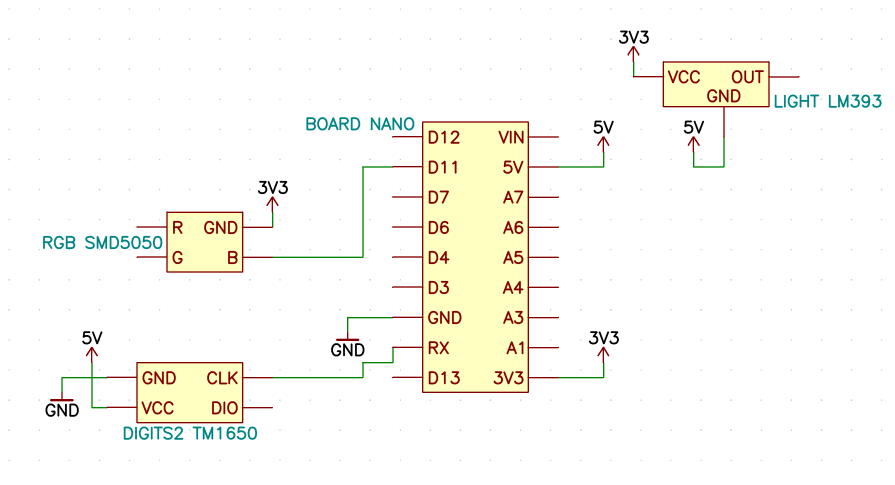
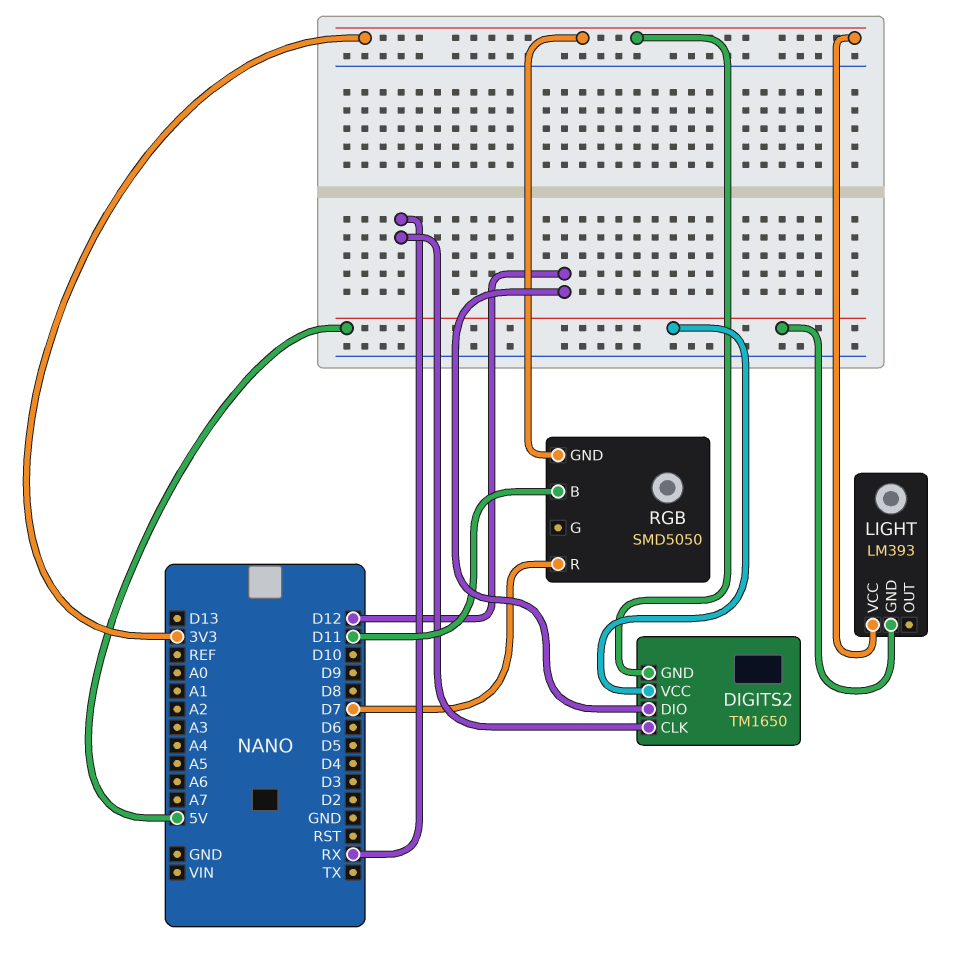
DIGITS2 pin DIO: none -> D12
DIGITS2 pin GND: GND -> 3V3
RGB pin R: none -> D7

